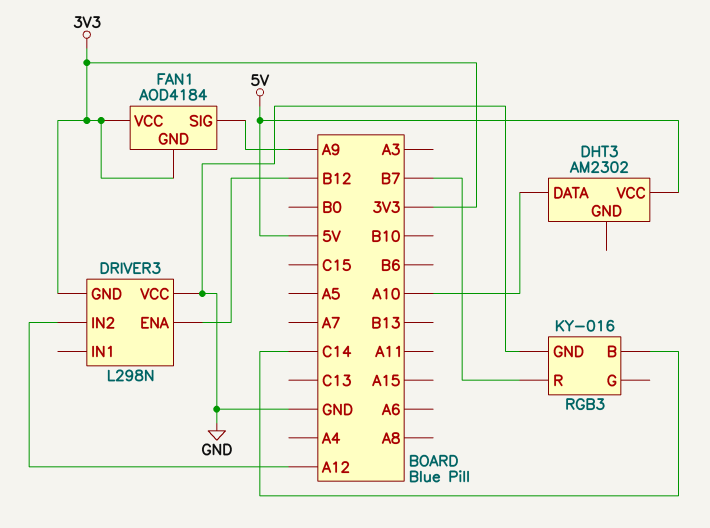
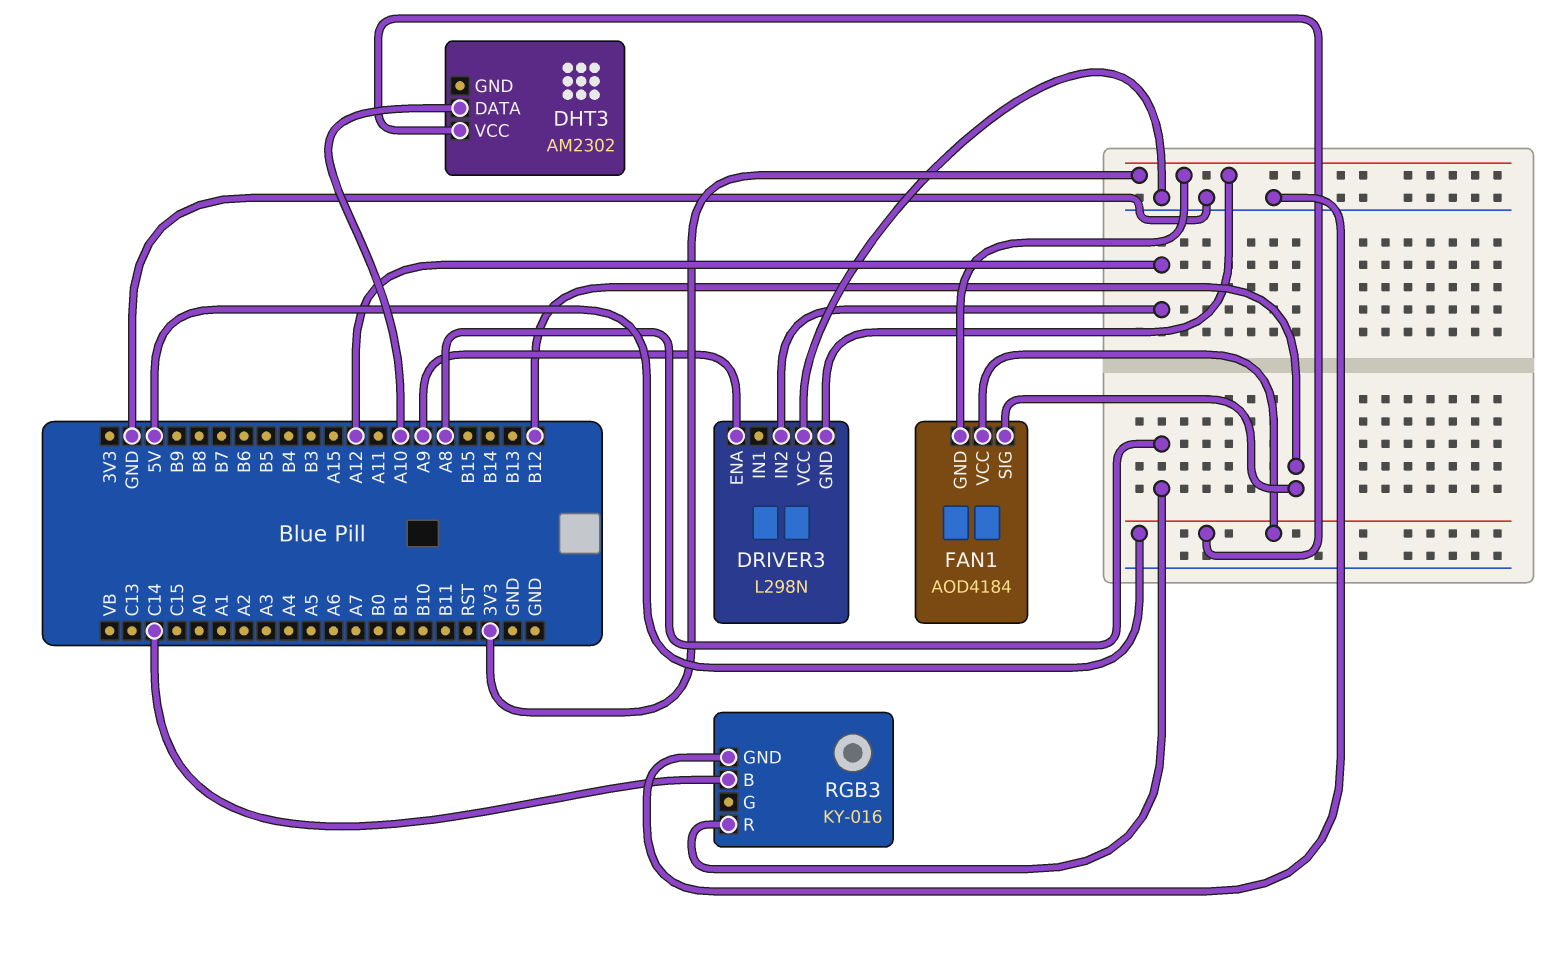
DRIVER3 pin ENA: B12 -> A9
FAN1 pin SIG: A9 -> B12
FAN1 pin VCC: 3V3 -> 5V
RGB3 pin R: B7 -> A8

